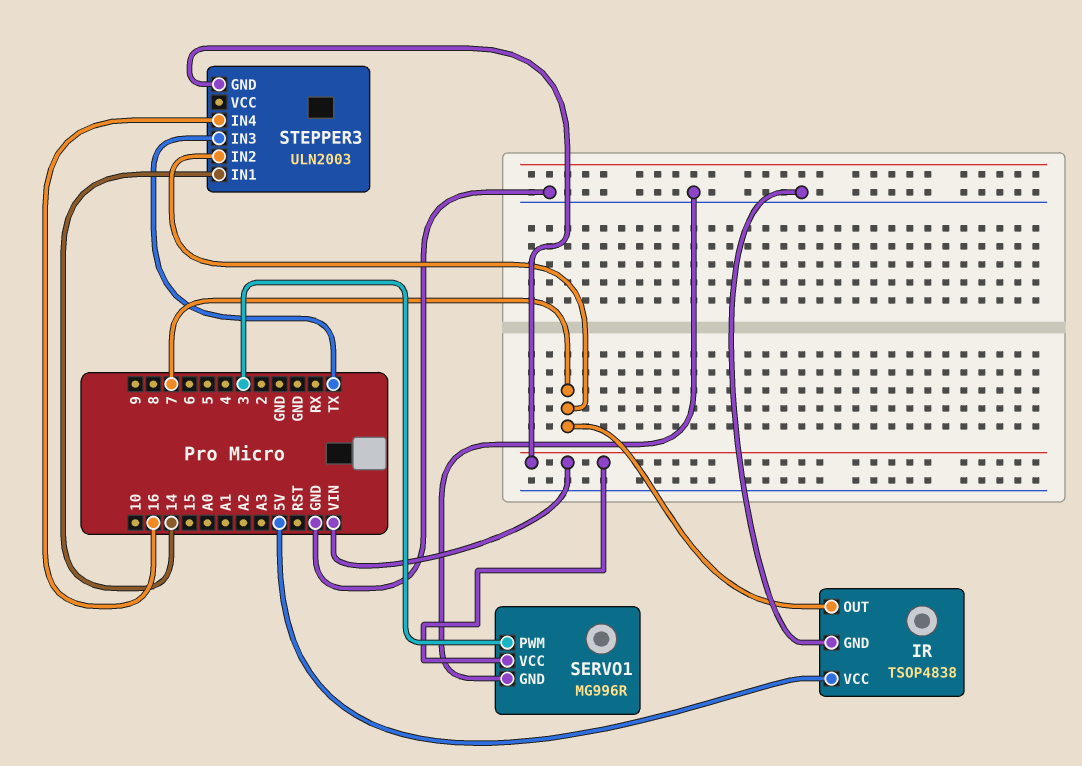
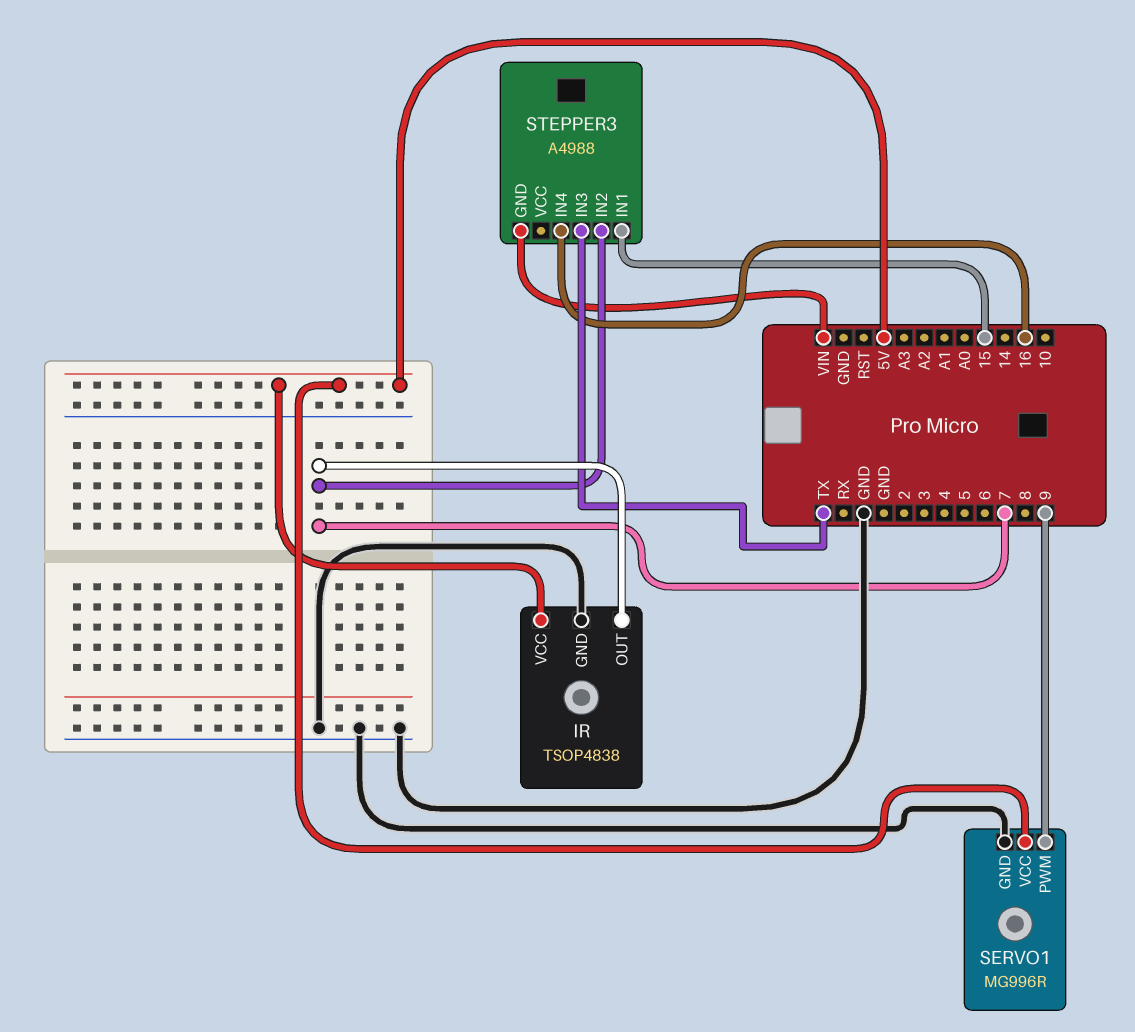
SERVO1 pin PWM: 3 -> 9
SERVO1 pin VCC: VIN -> 5V
STEPPER3: ULN2003 -> A4988
STEPPER3 pin IN1: 14 -> 15

